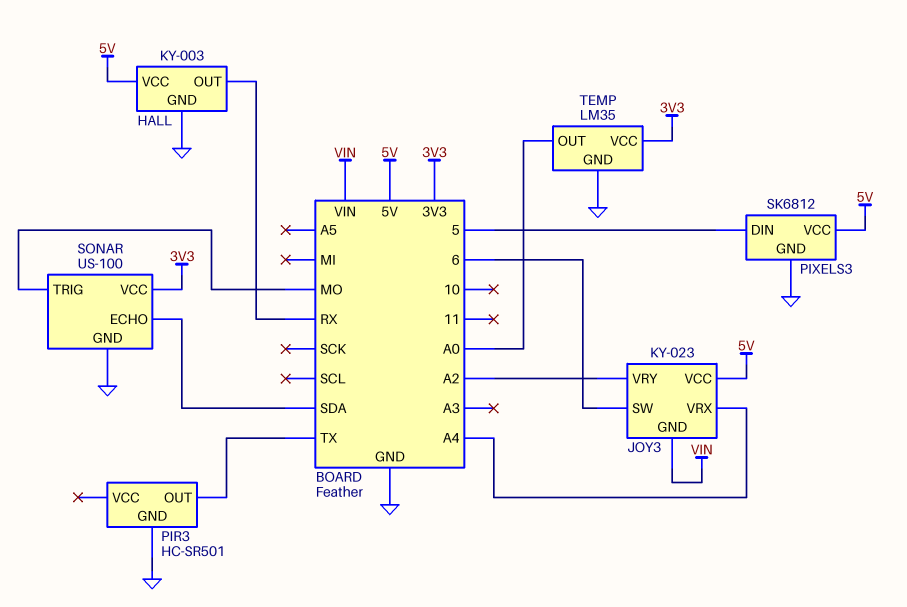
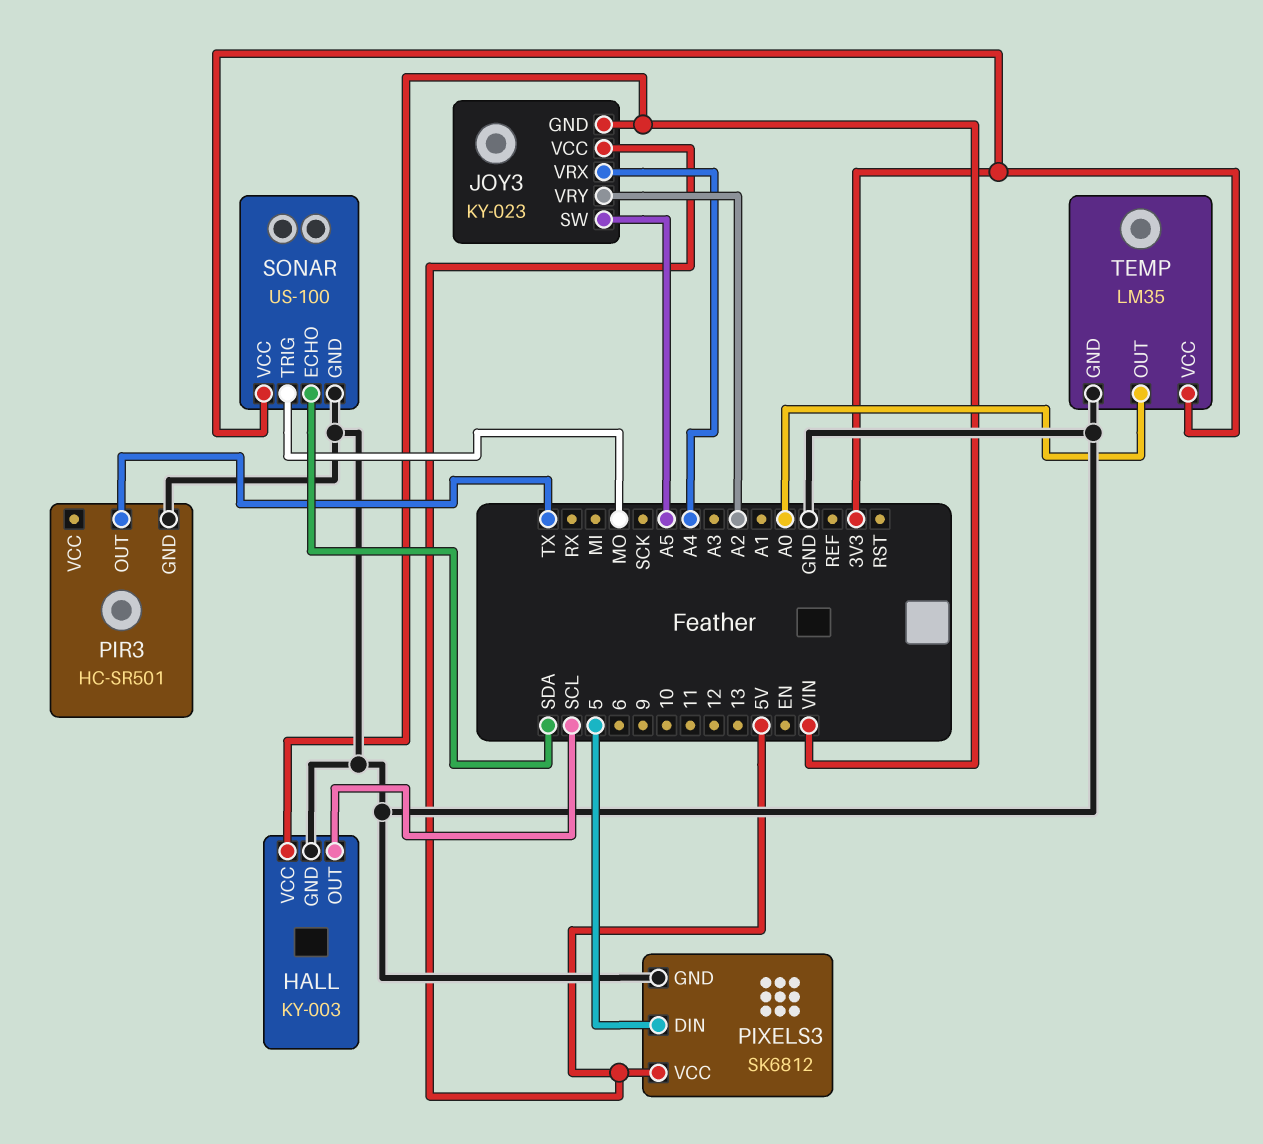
HALL pin OUT: RX -> SCL
HALL pin VCC: 5V -> VIN
JOY3 pin SW: 6 -> A5

